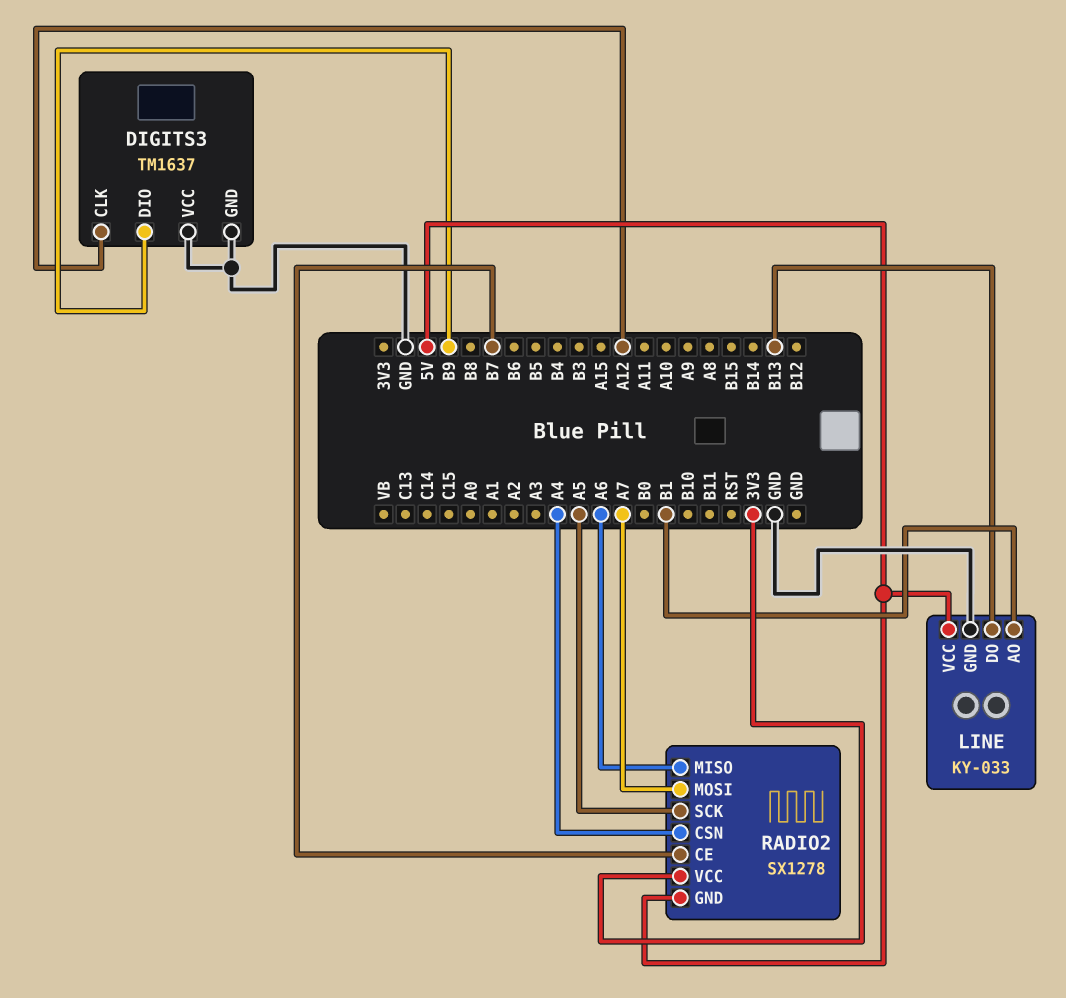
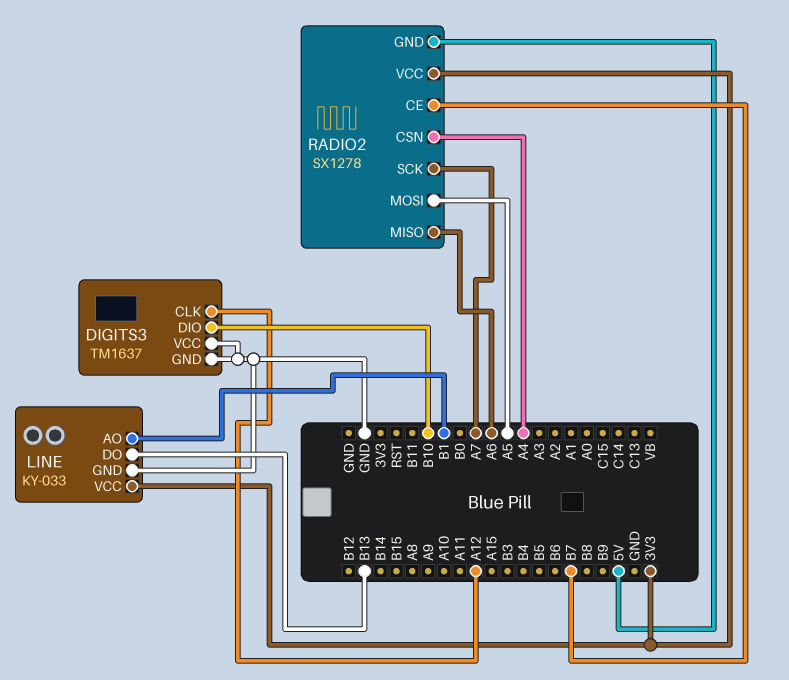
DIGITS3 pin DIO: B9 -> B10
LINE pin VCC: 5V -> 3V3
RADIO2 pin MOSI: A7 -> A5
RADIO2 pin SCK: A5 -> A7

